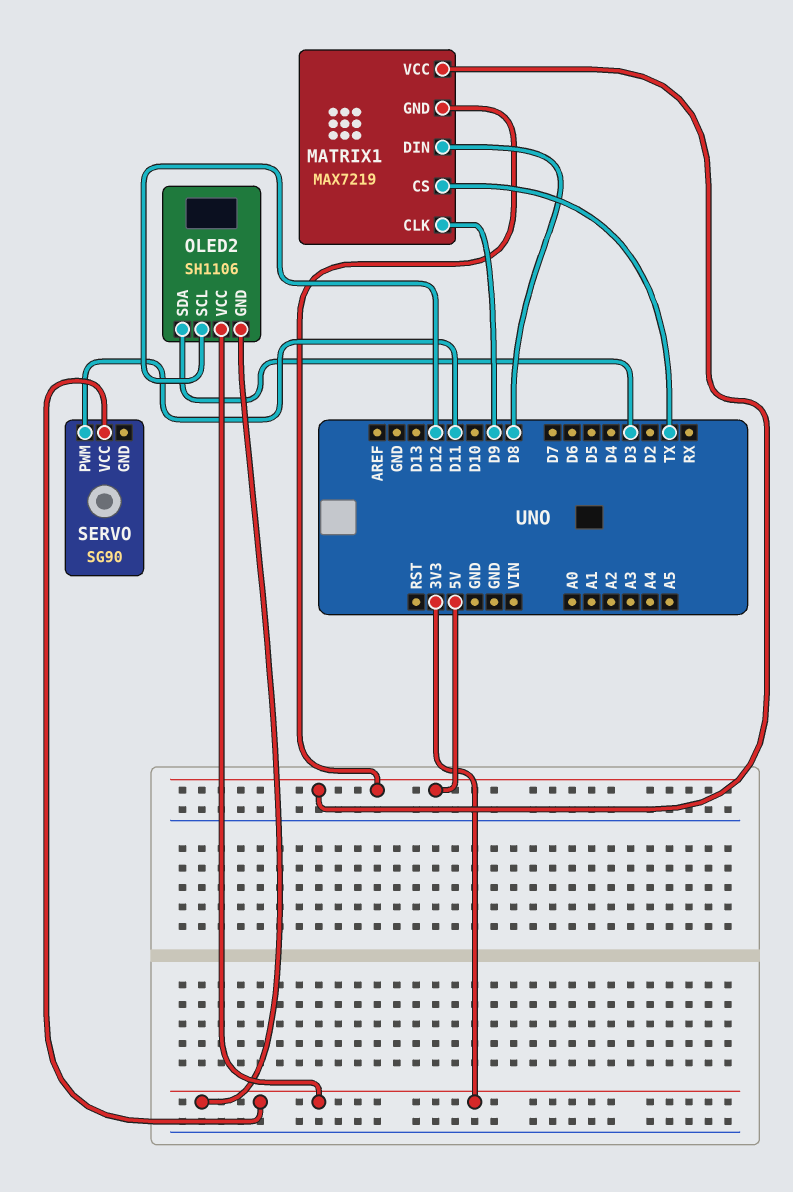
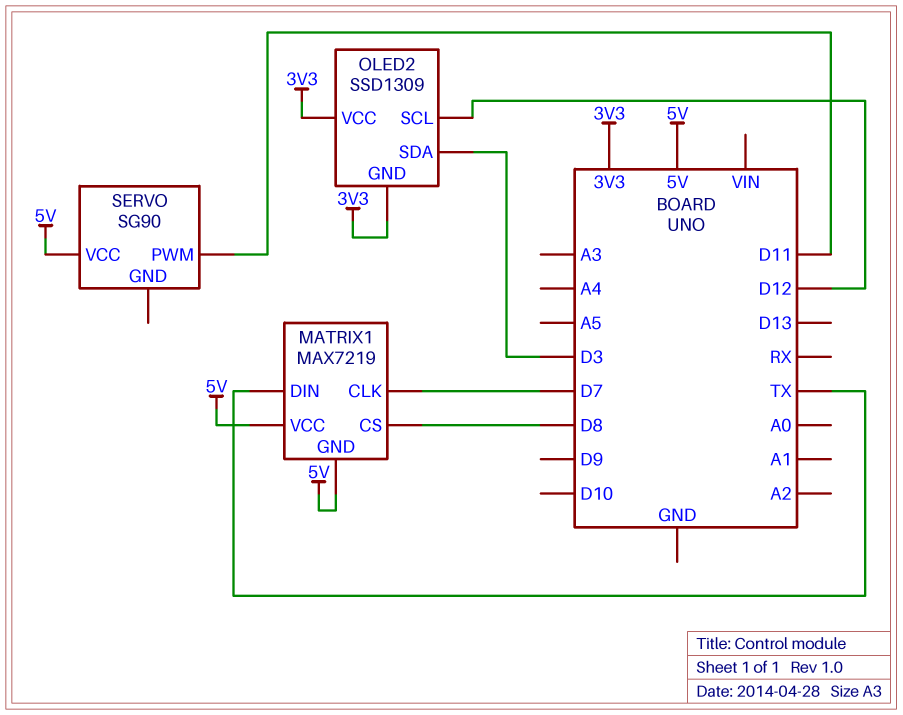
MATRIX1 pin CLK: D9 -> D7
MATRIX1 pin CS: TX -> D8
MATRIX1 pin DIN: D8 -> TX
OLED2: SH1106 -> SSD1309
SERVO pin VCC: 3V3 -> 5V

